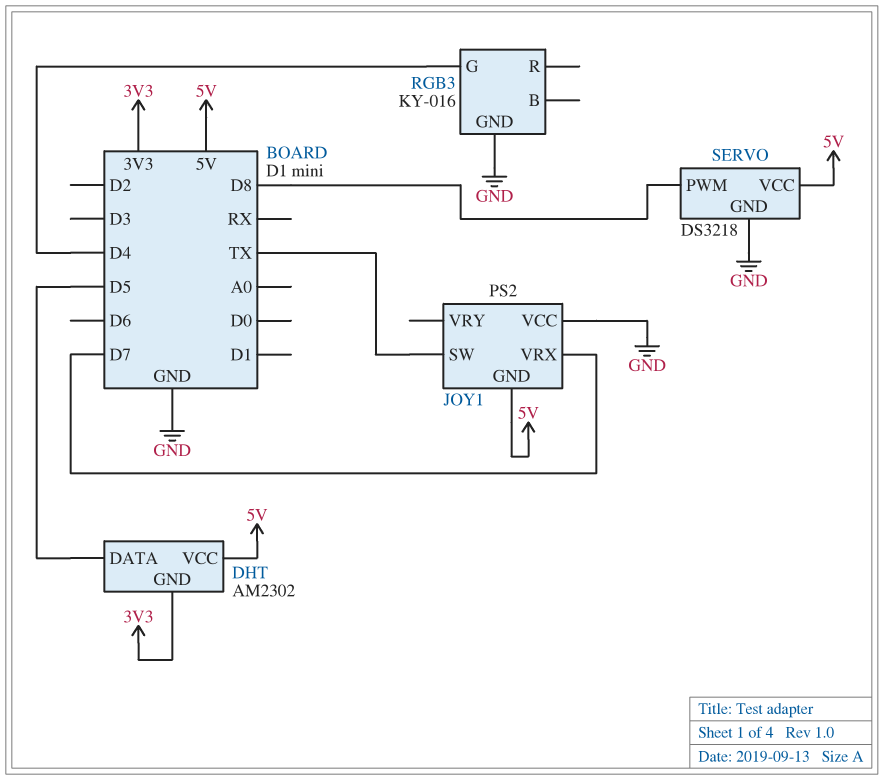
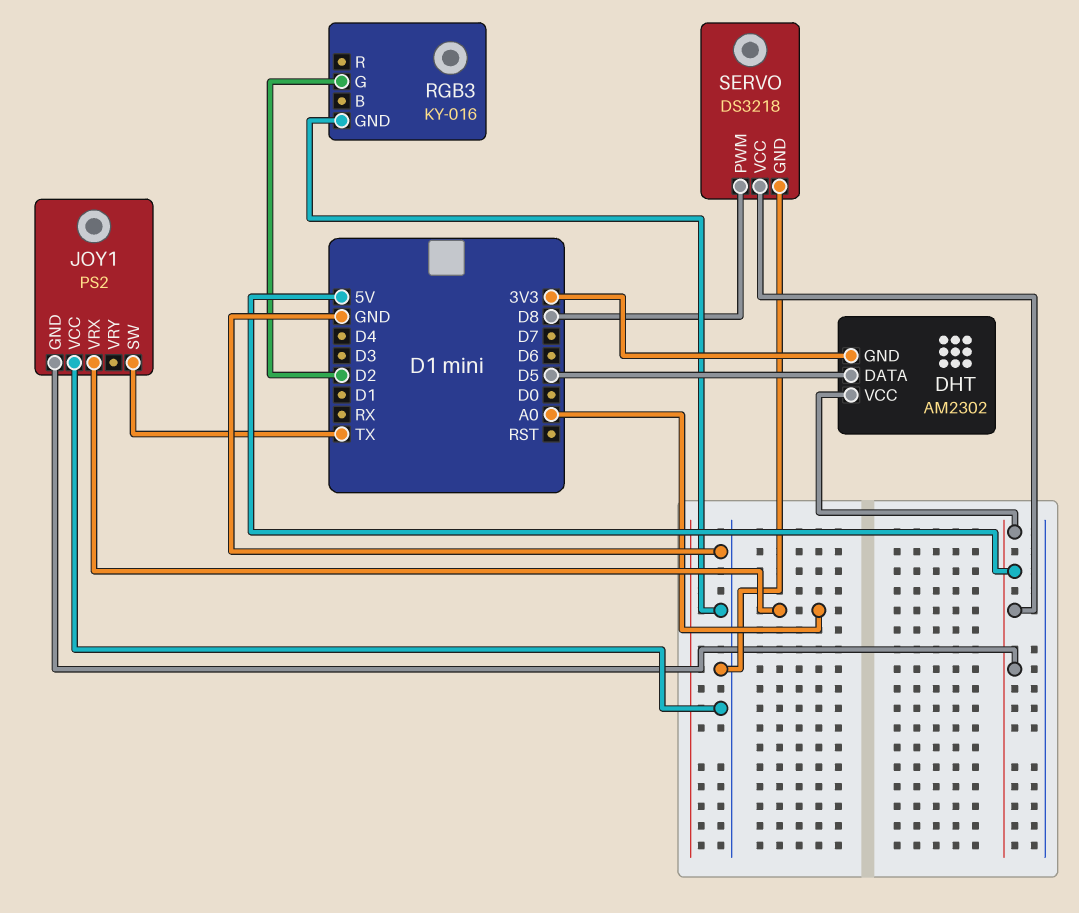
JOY1 pin VRX: D7 -> A0
RGB3 pin G: D4 -> D2

